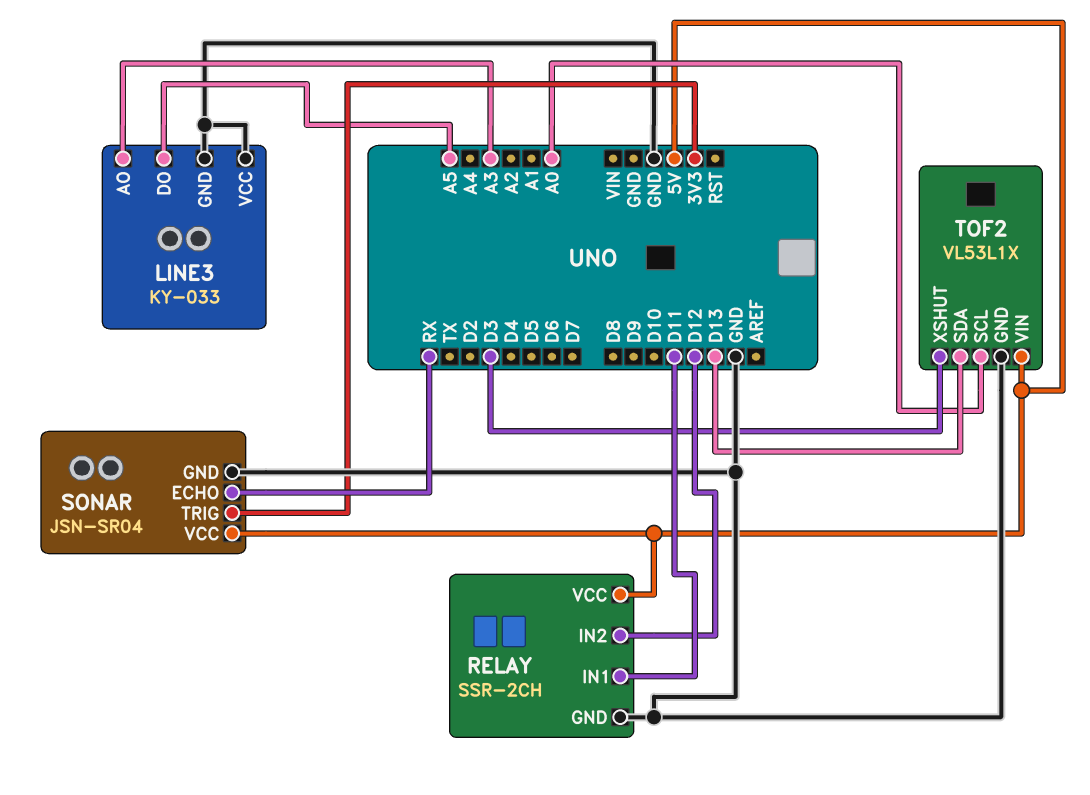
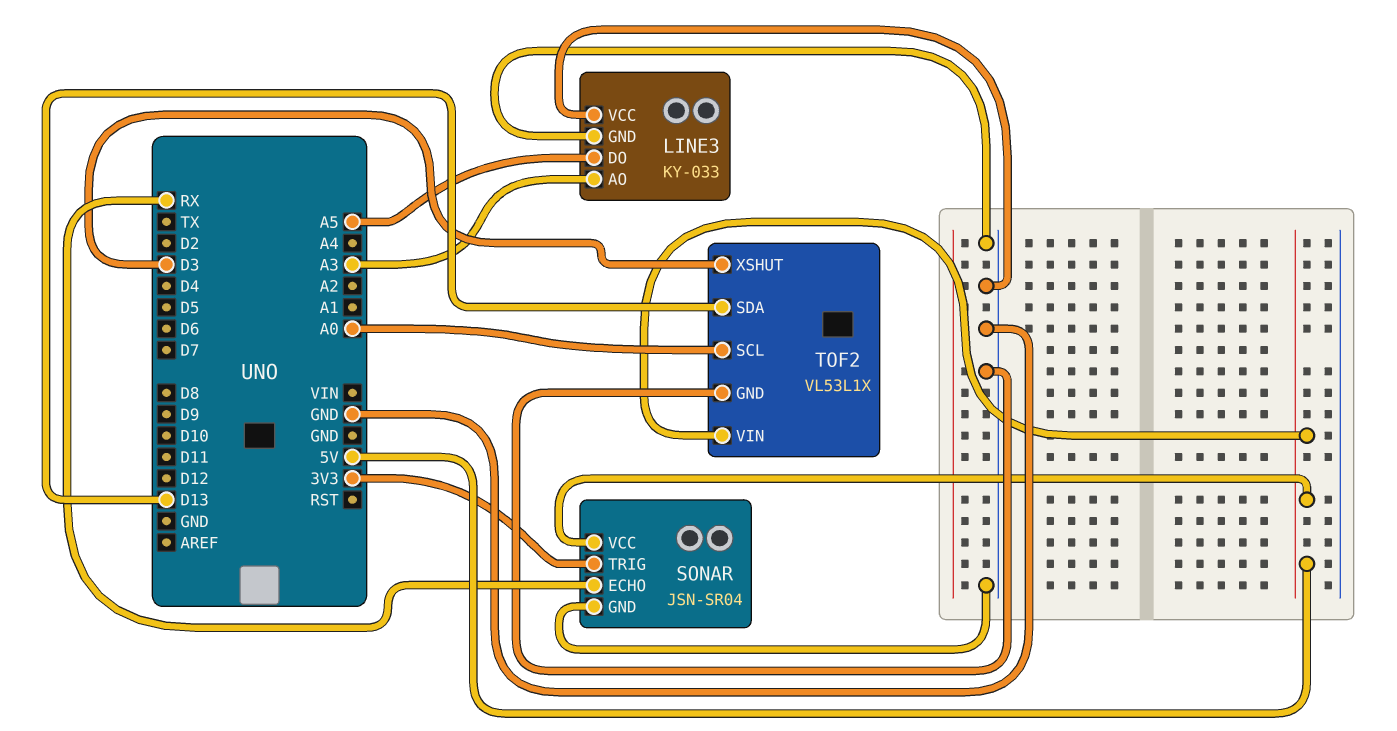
RELAY: SSR-2CH -> none
RELAY pin GND: GND -> none
RELAY pin IN1: D11 -> none
RELAY pin IN2: D12 -> none
RELAY pin VCC: 5V -> none

